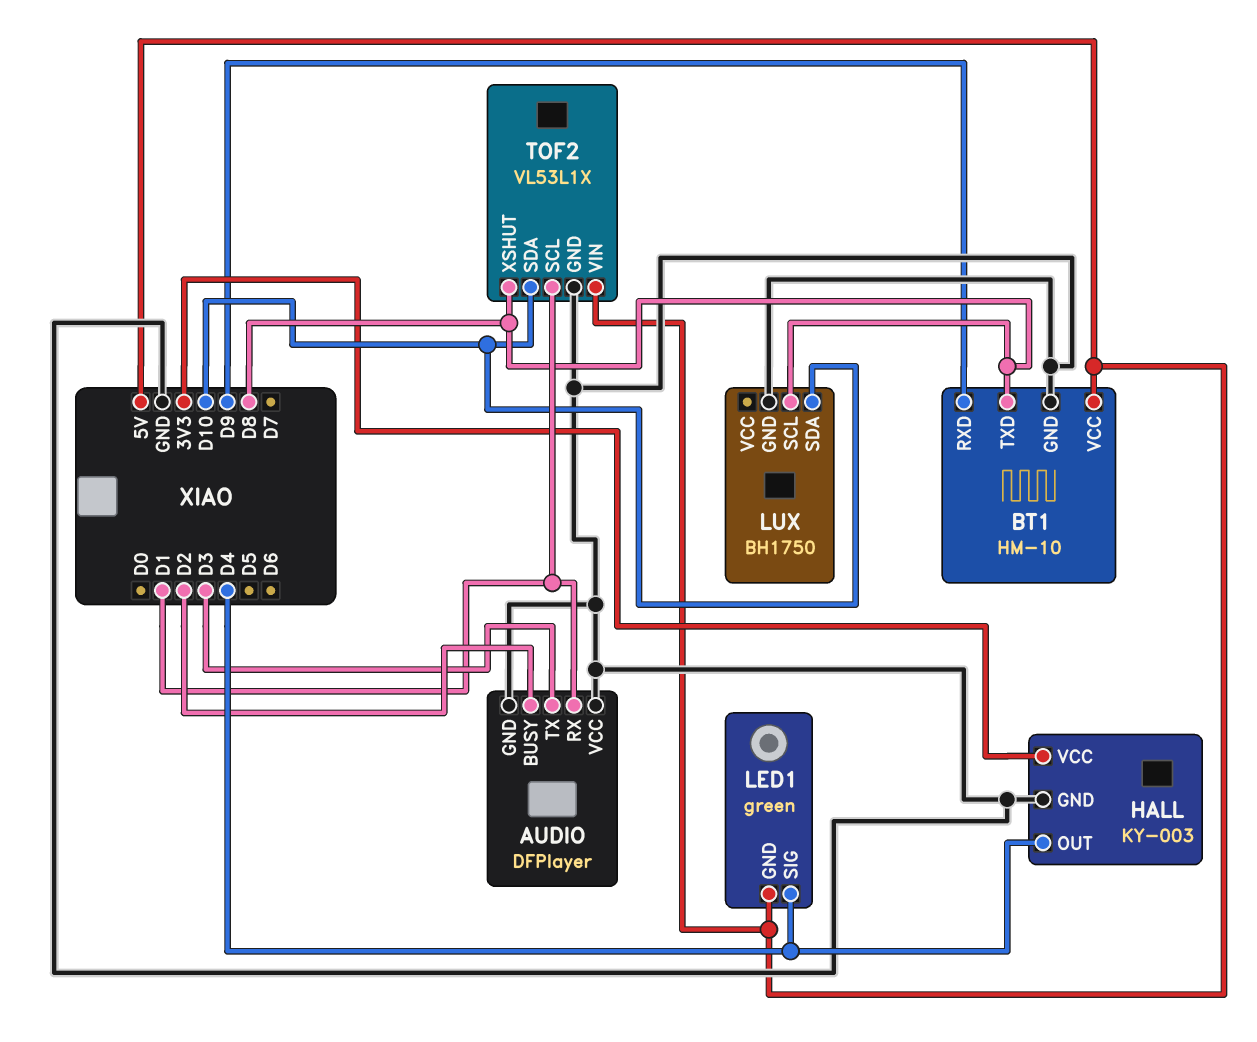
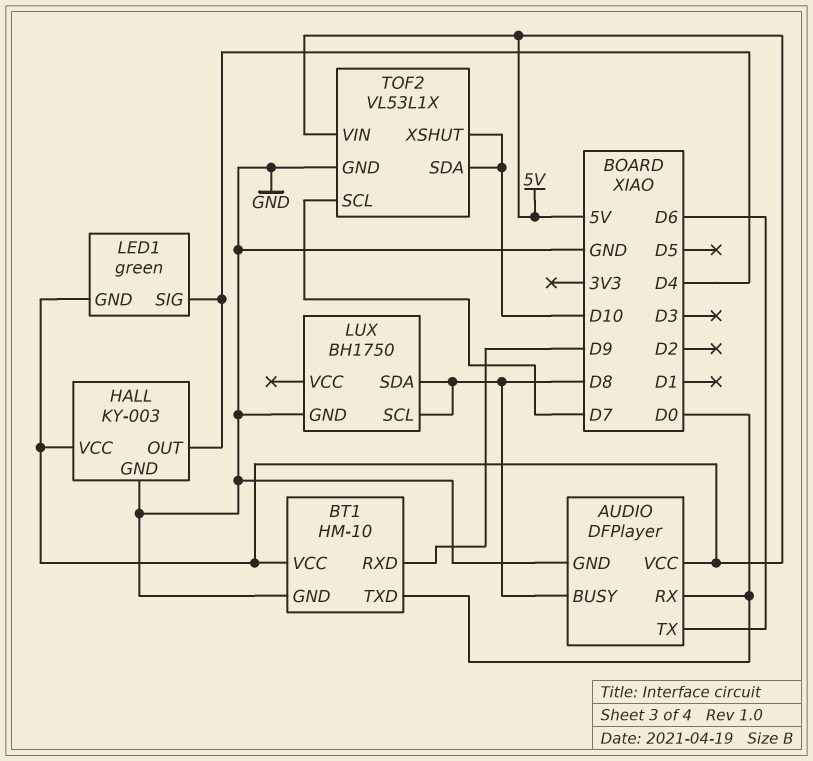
AUDIO pin BUSY: D2 -> D8
AUDIO pin RX: D1 -> D0
AUDIO pin TX: D3 -> D6
AUDIO pin VCC: GND -> 5V
BT1 pin TXD: D8 -> D0
HALL pin VCC: 3V3 -> 5V
LUX pin SDA: D10 -> D8
TOF2 pin SCL: D1 -> D7
TOF2 pin XSHUT: D8 -> D10

